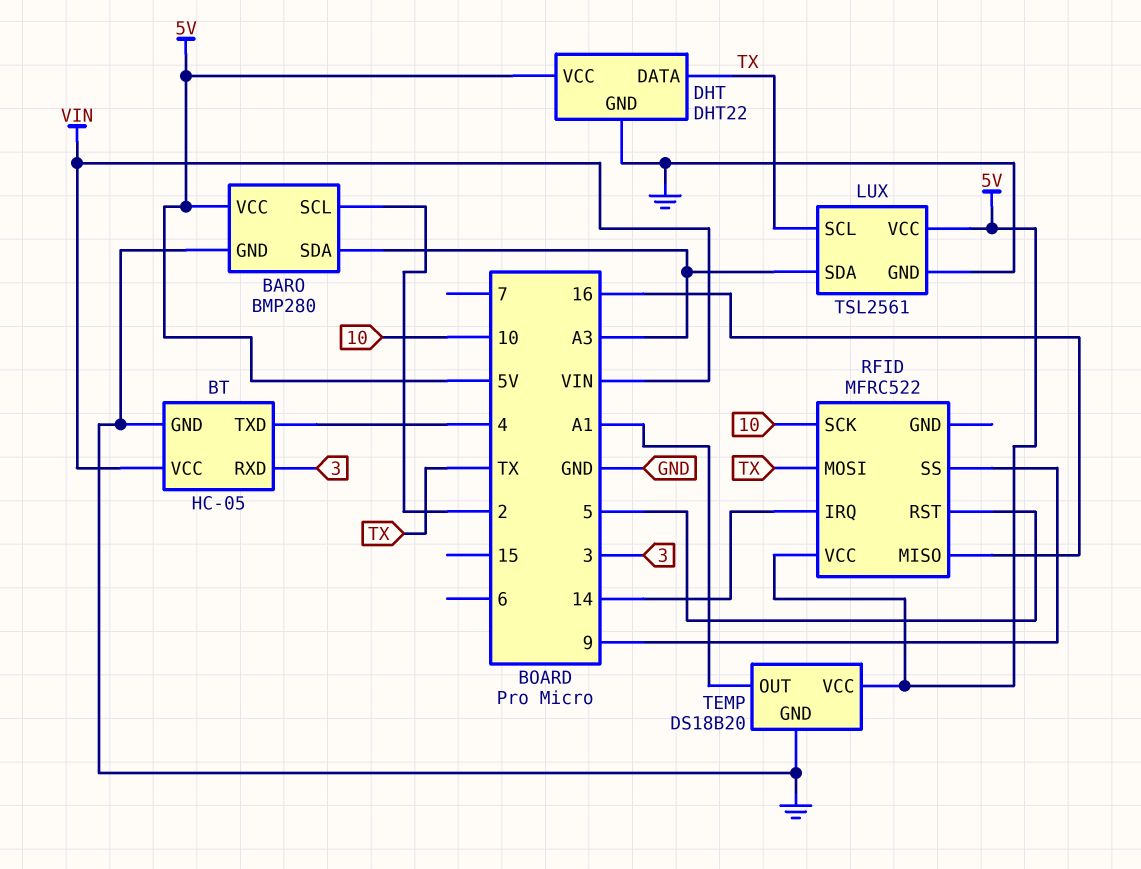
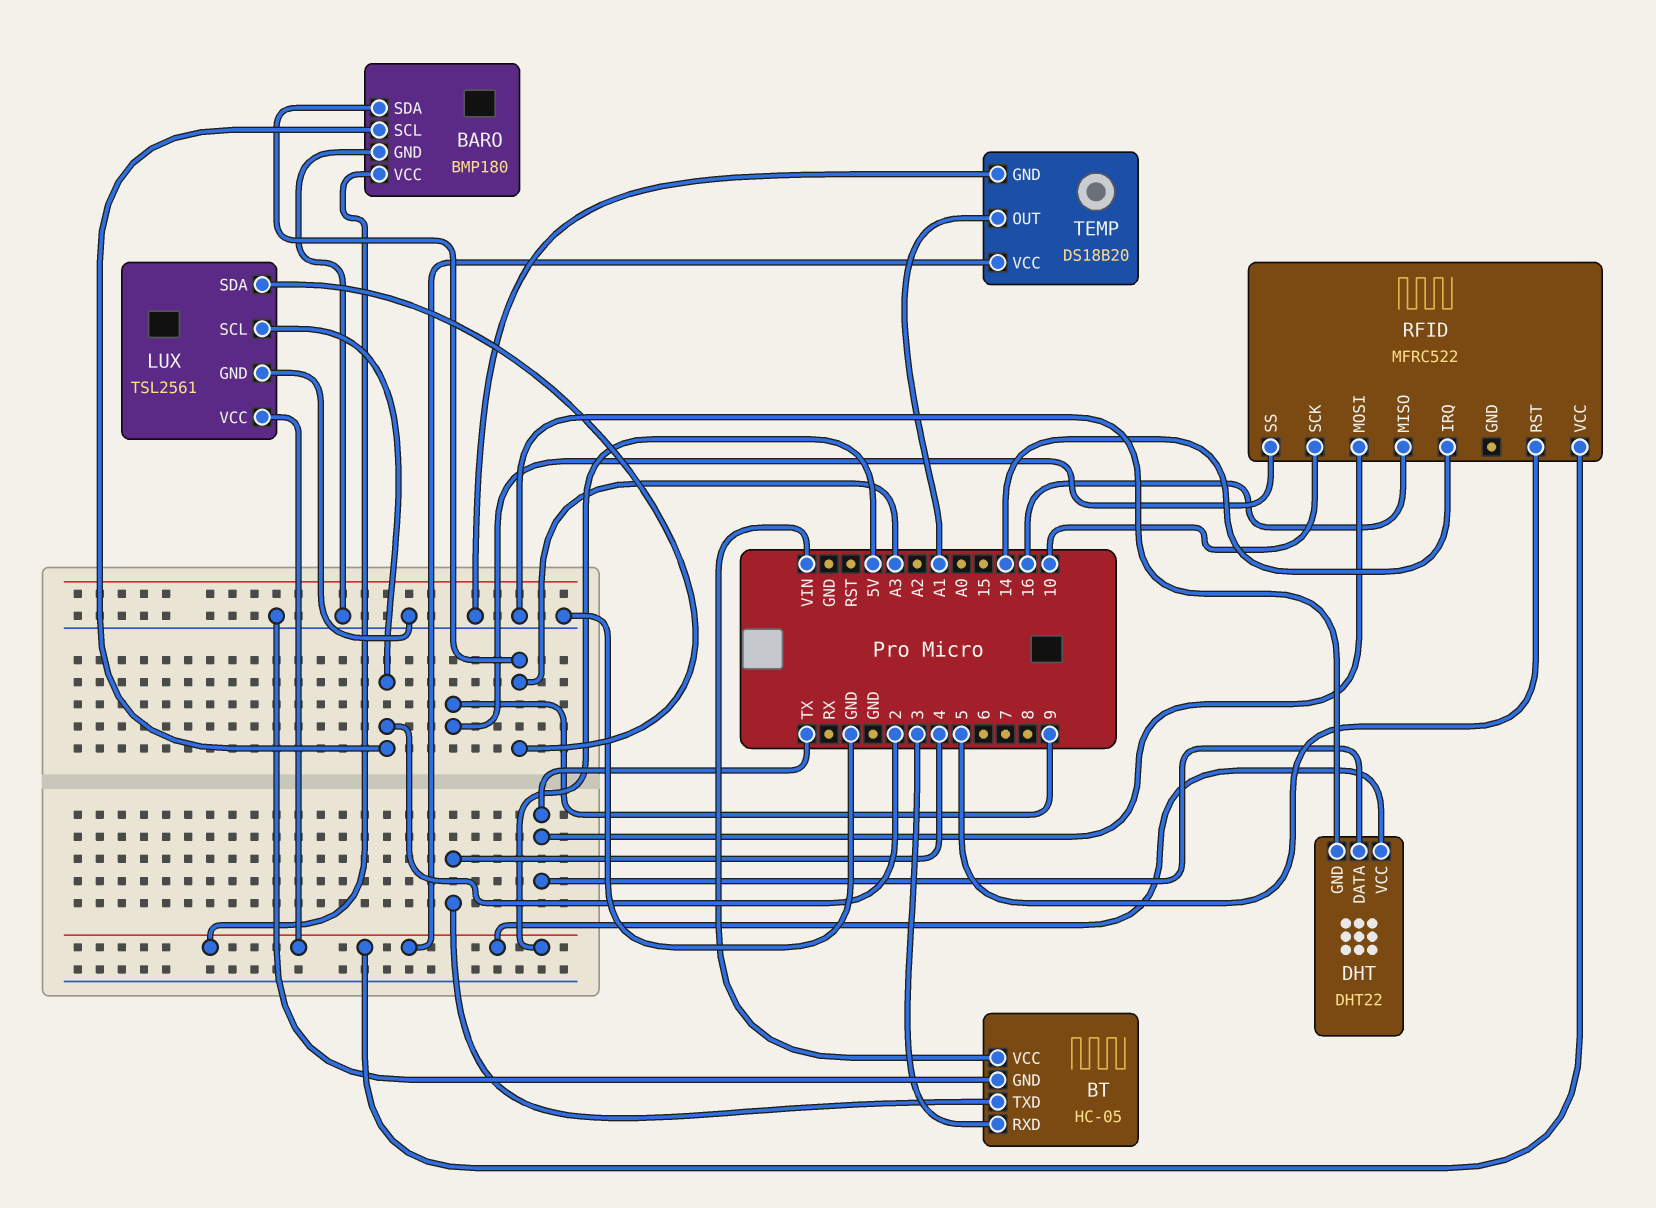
BARO: BMP280 -> BMP180
LUX pin SCL: TX -> 2

